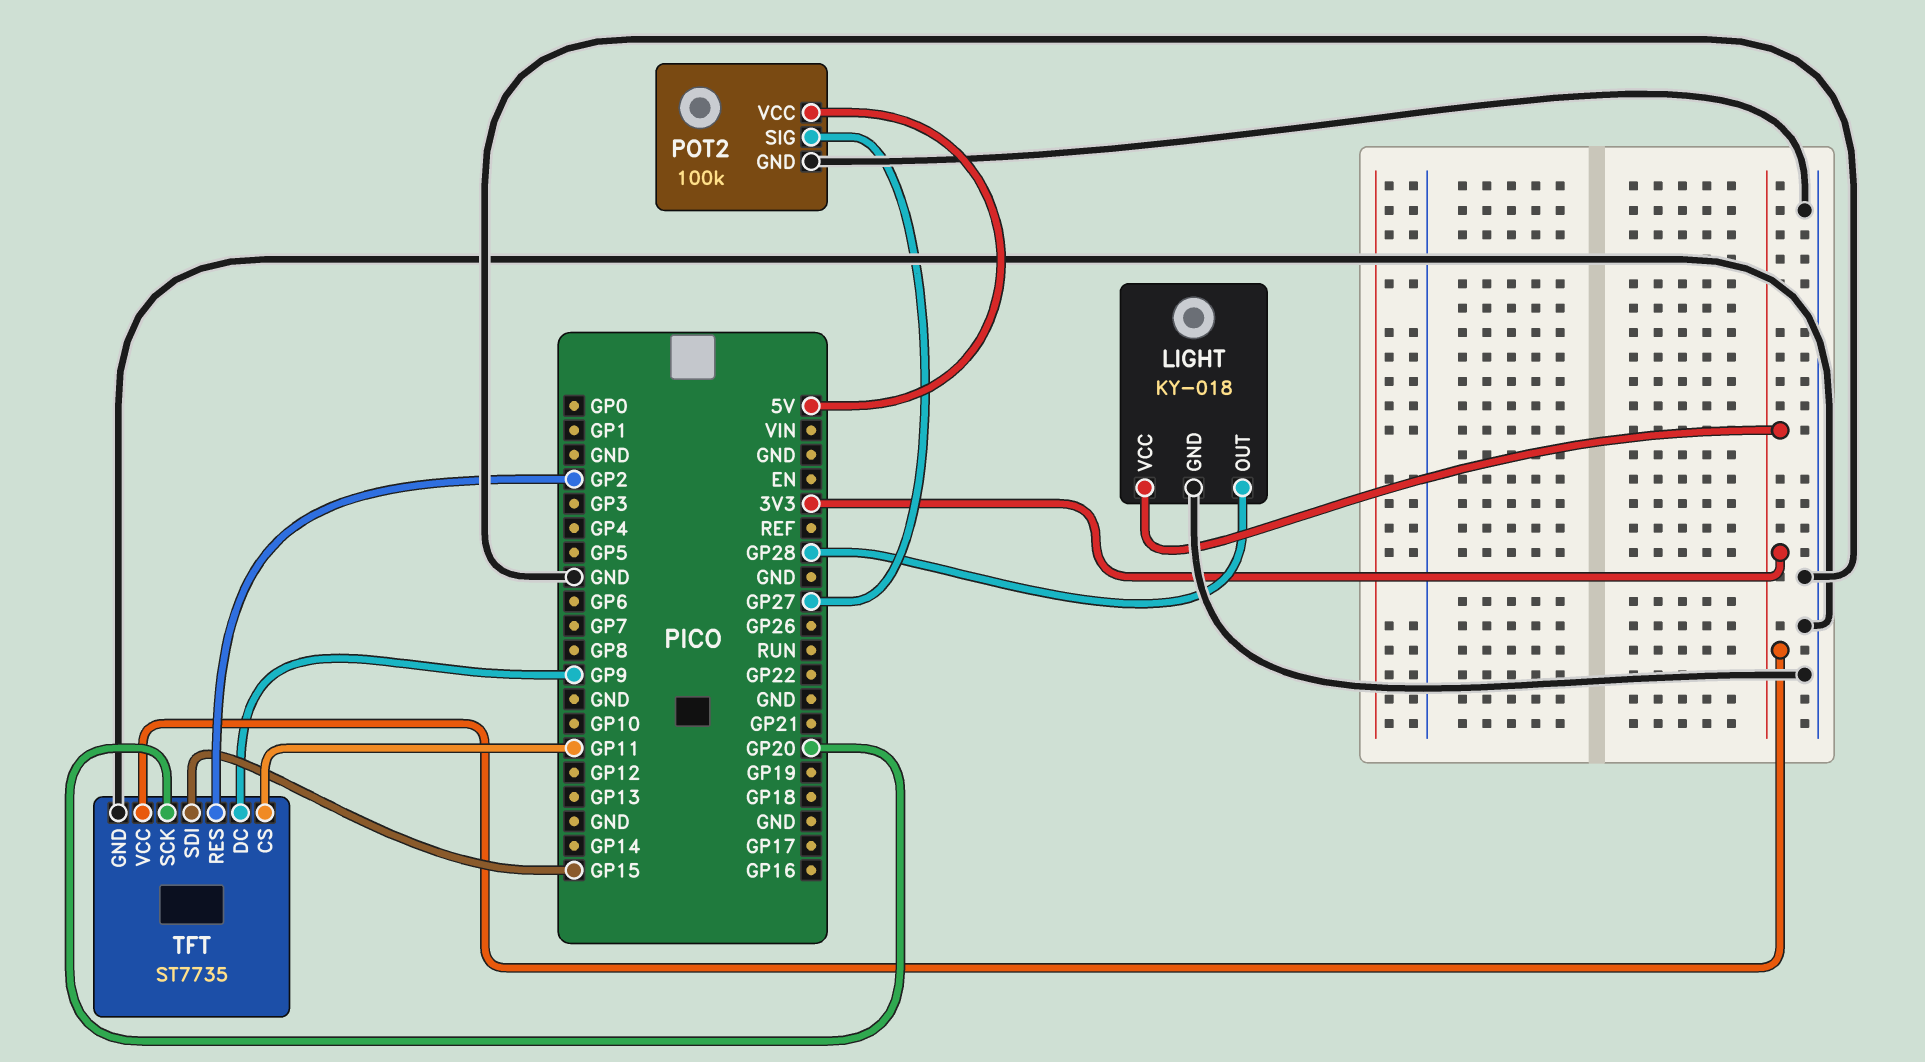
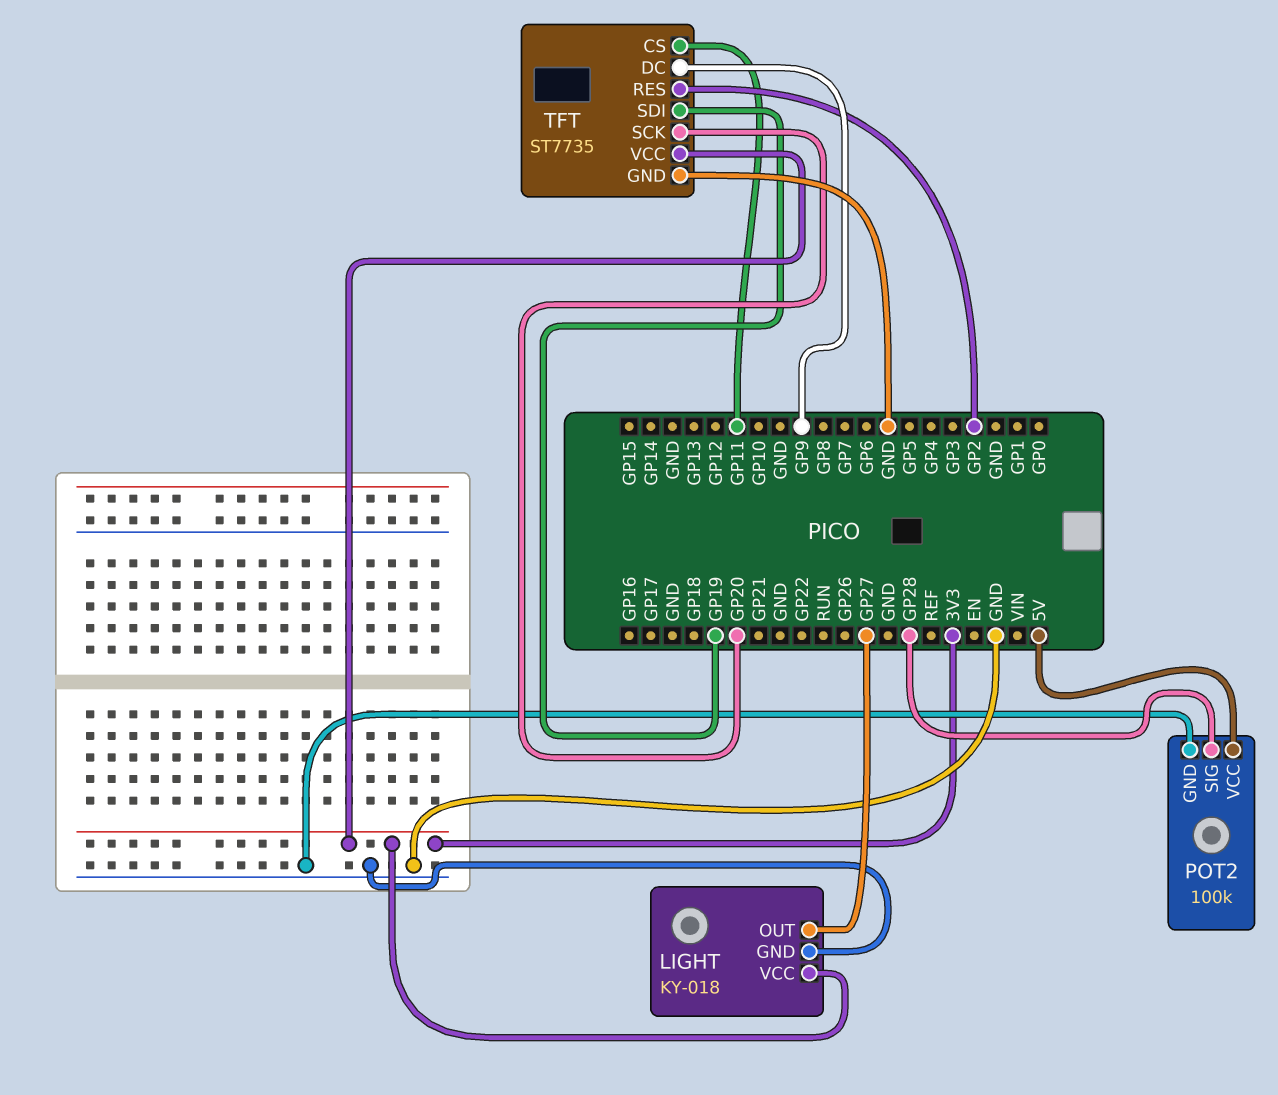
LIGHT pin OUT: GP28 -> GP27
POT2 pin SIG: GP27 -> GP28
TFT pin SDI: GP15 -> GP19

